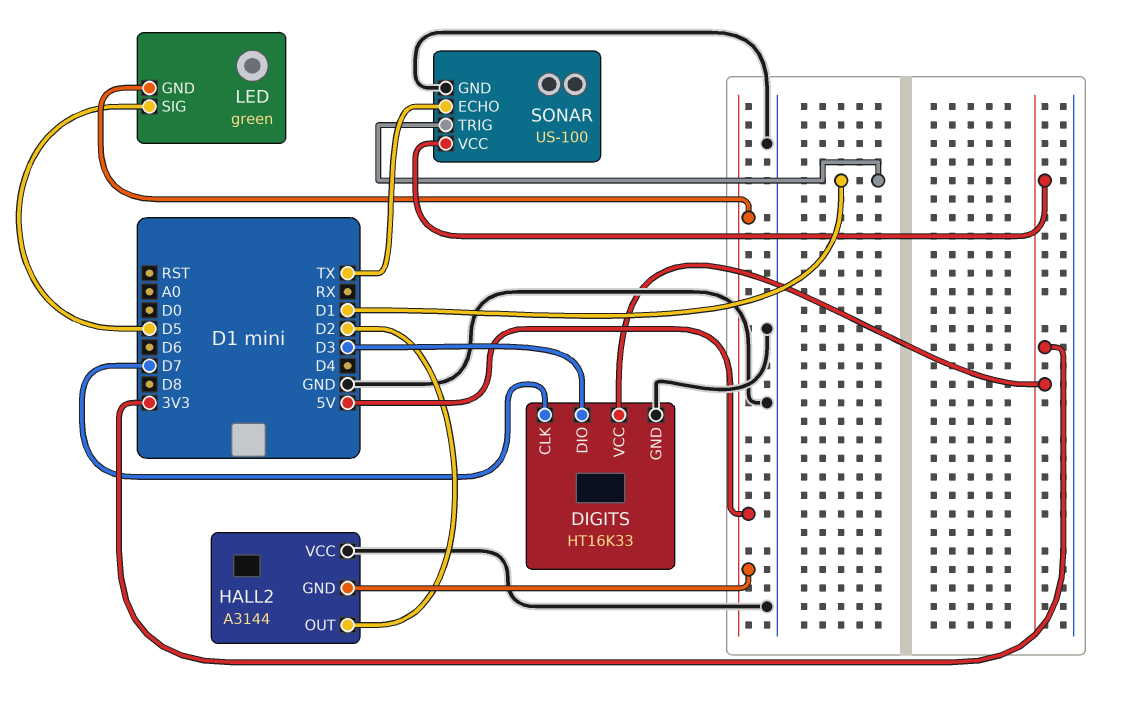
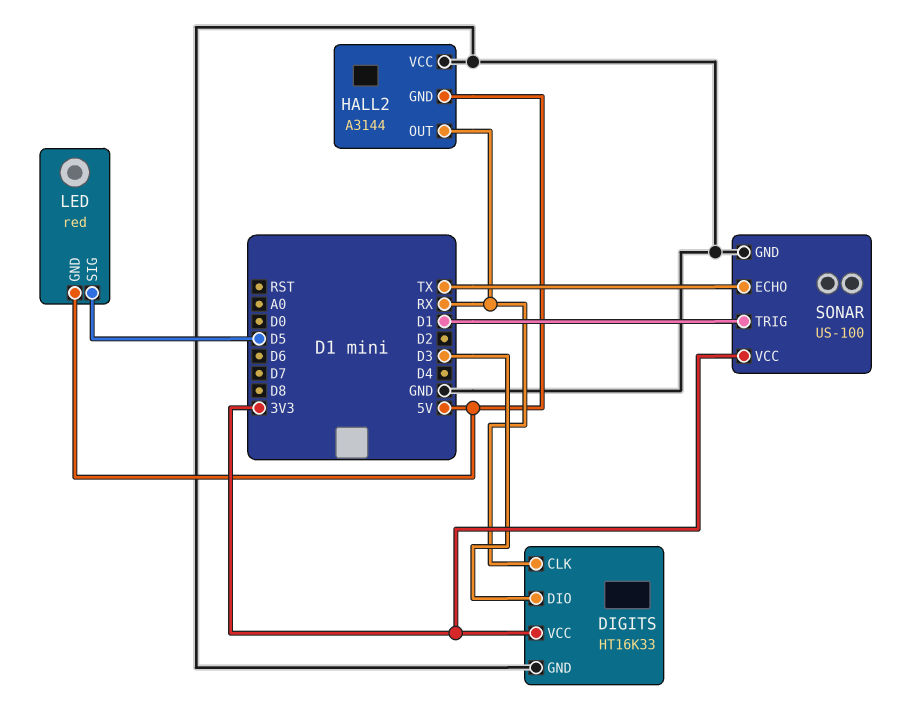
DIGITS pin CLK: D7 -> RX
HALL2 pin OUT: D2 -> RX
LED: green -> red

